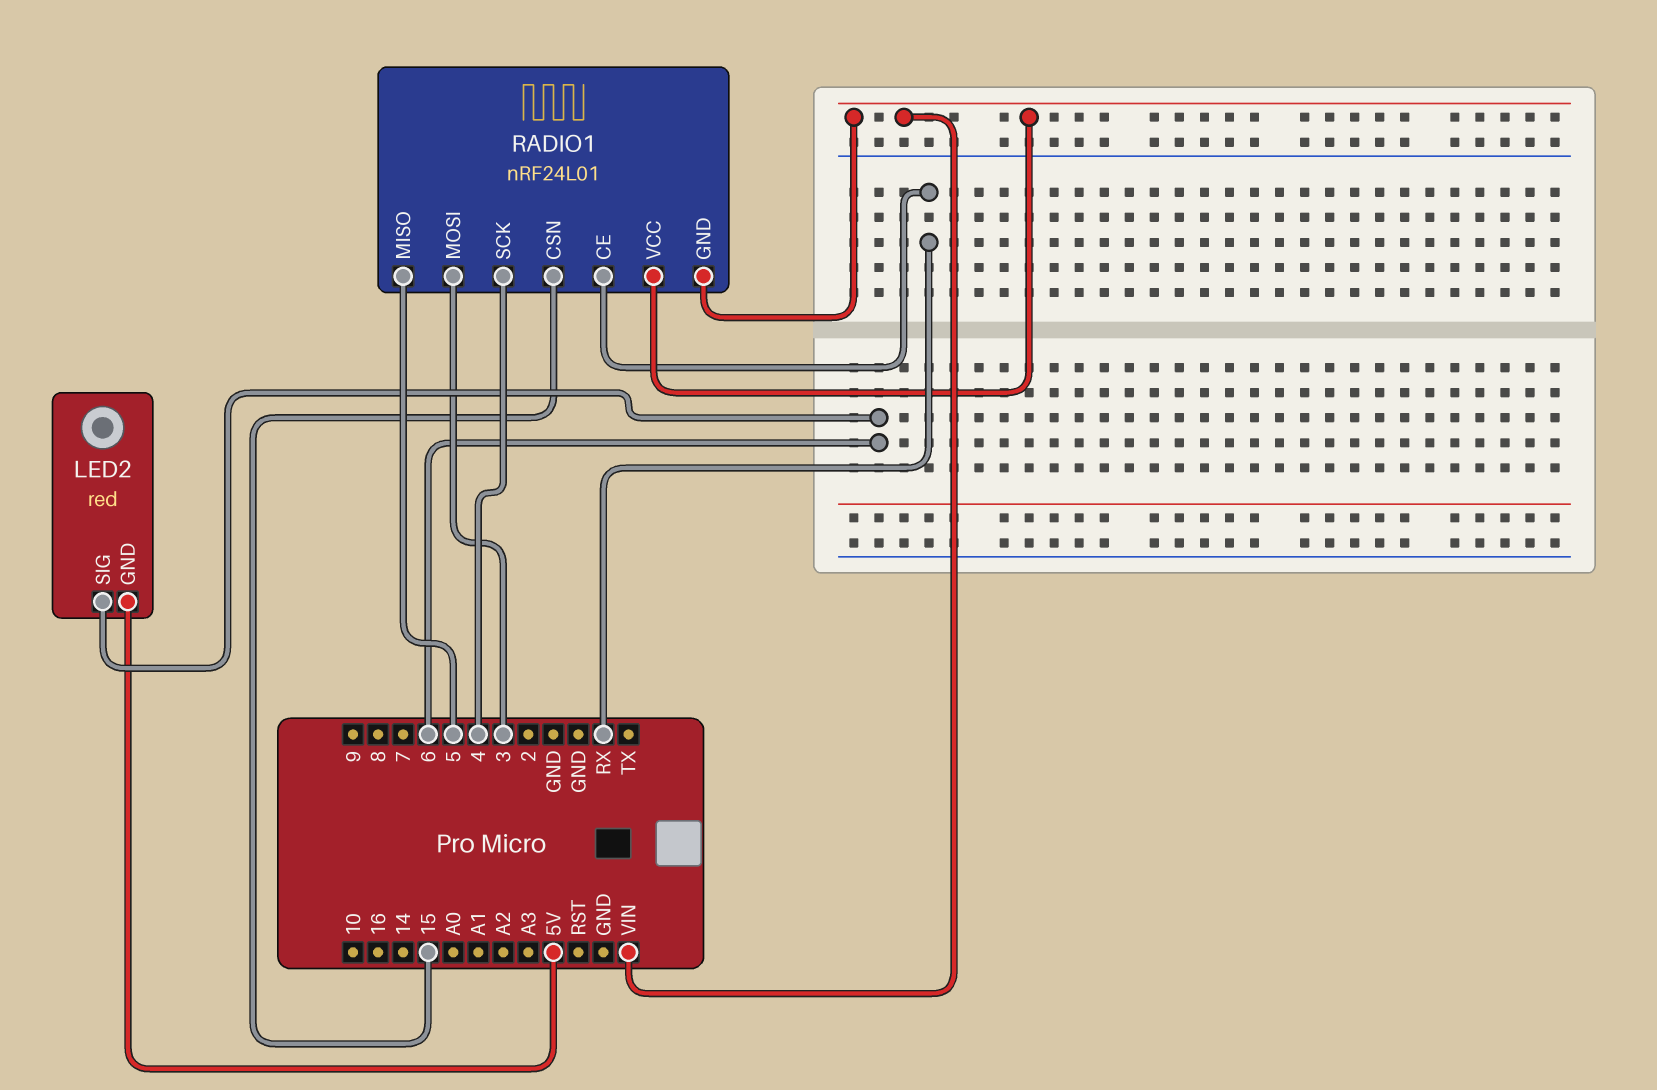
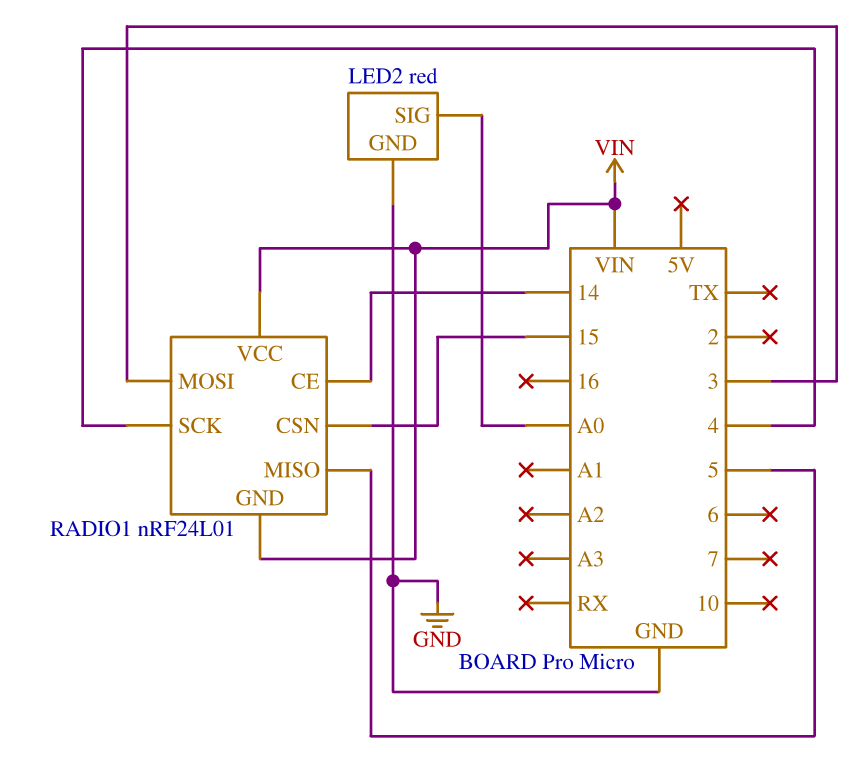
LED2 pin GND: 5V -> GND
LED2 pin SIG: 6 -> A0
RADIO1 pin CE: RX -> 14

